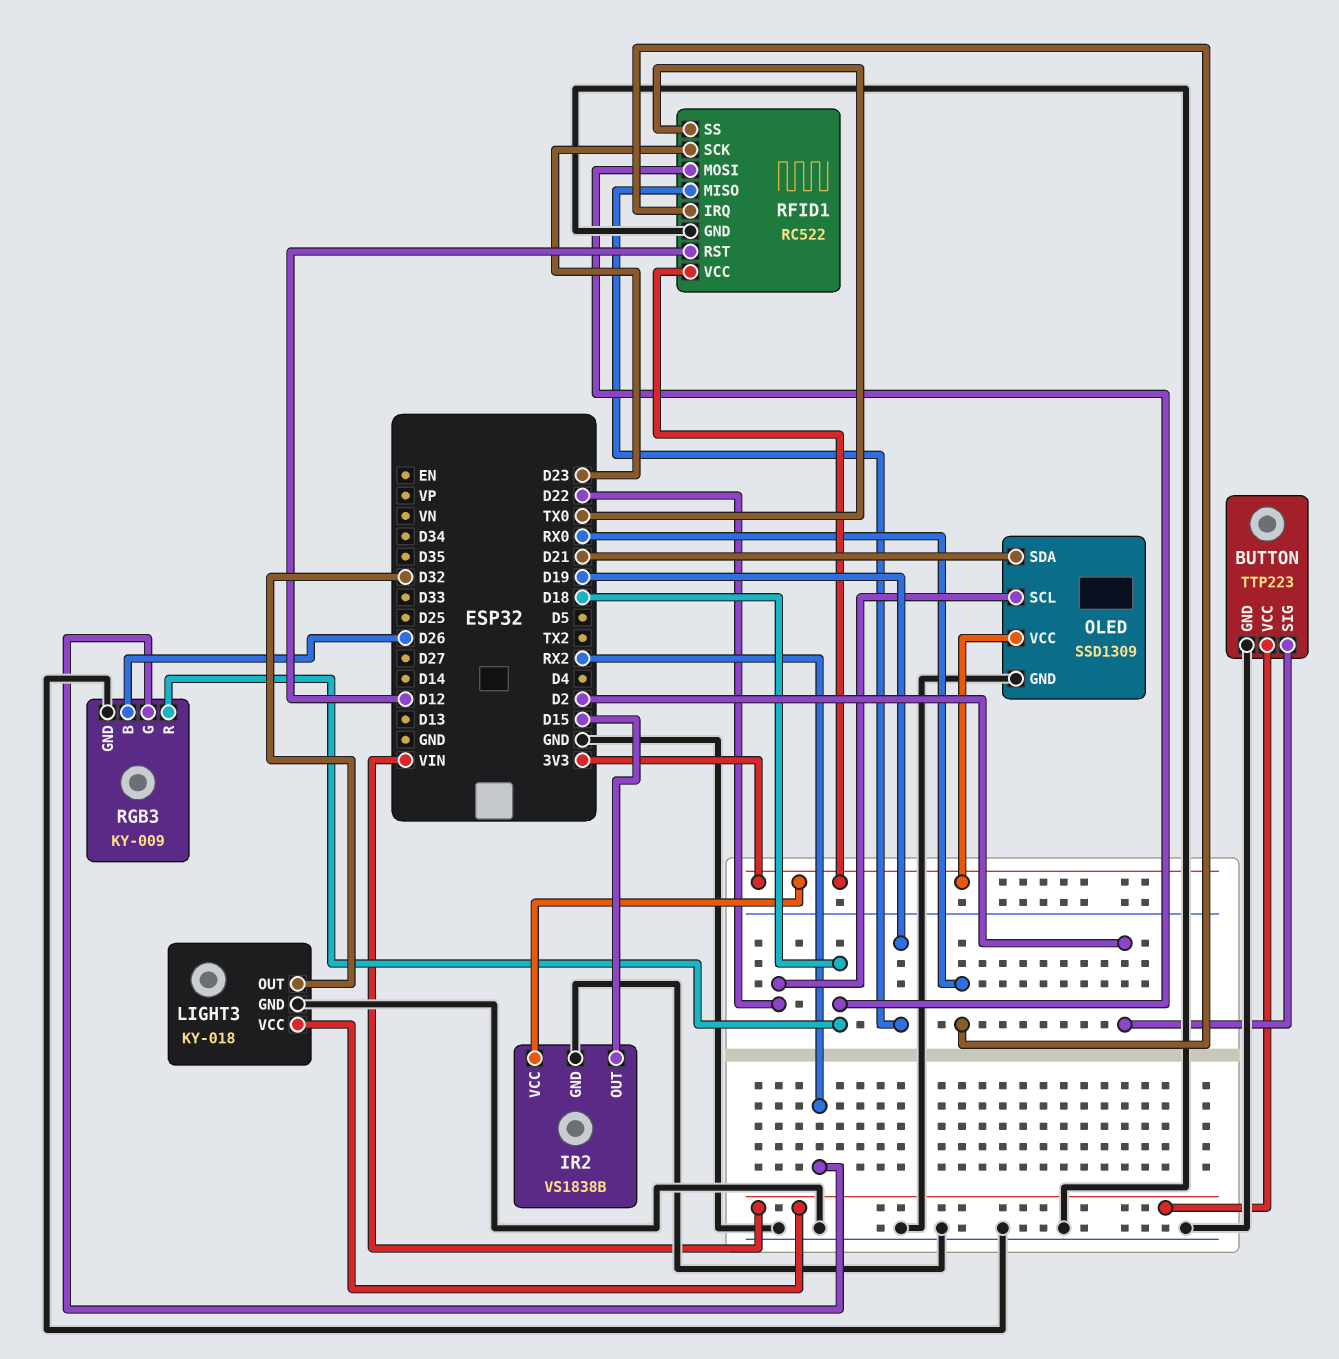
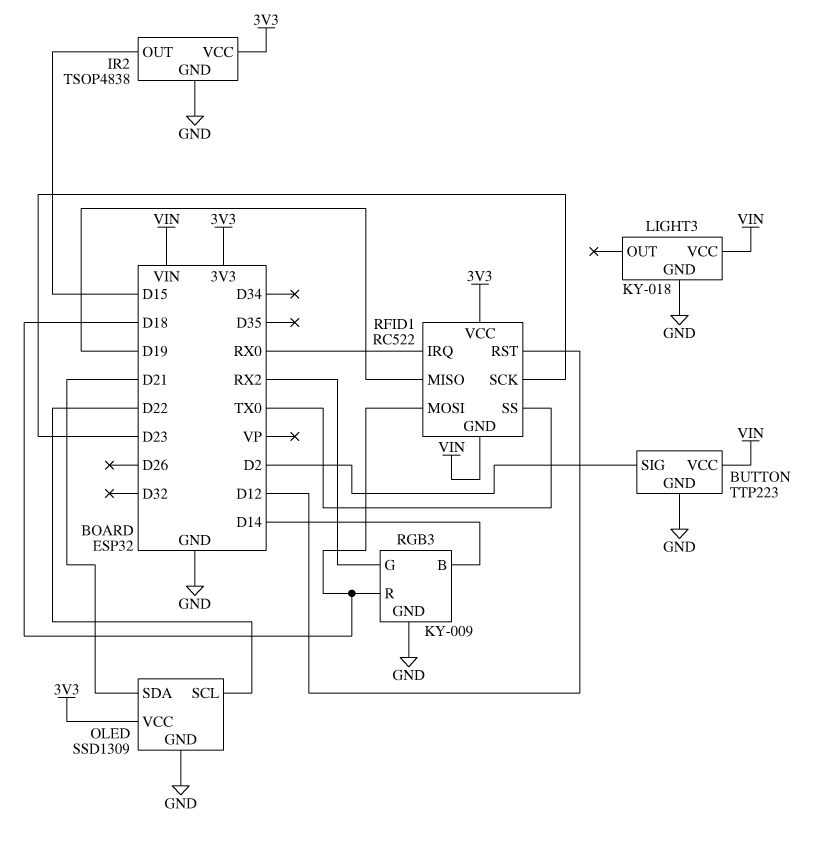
IR2: VS1838B -> TSOP4838
LIGHT3 pin OUT: D32 -> none
RFID1 pin GND: GND -> VIN
RGB3 pin B: D26 -> D14

